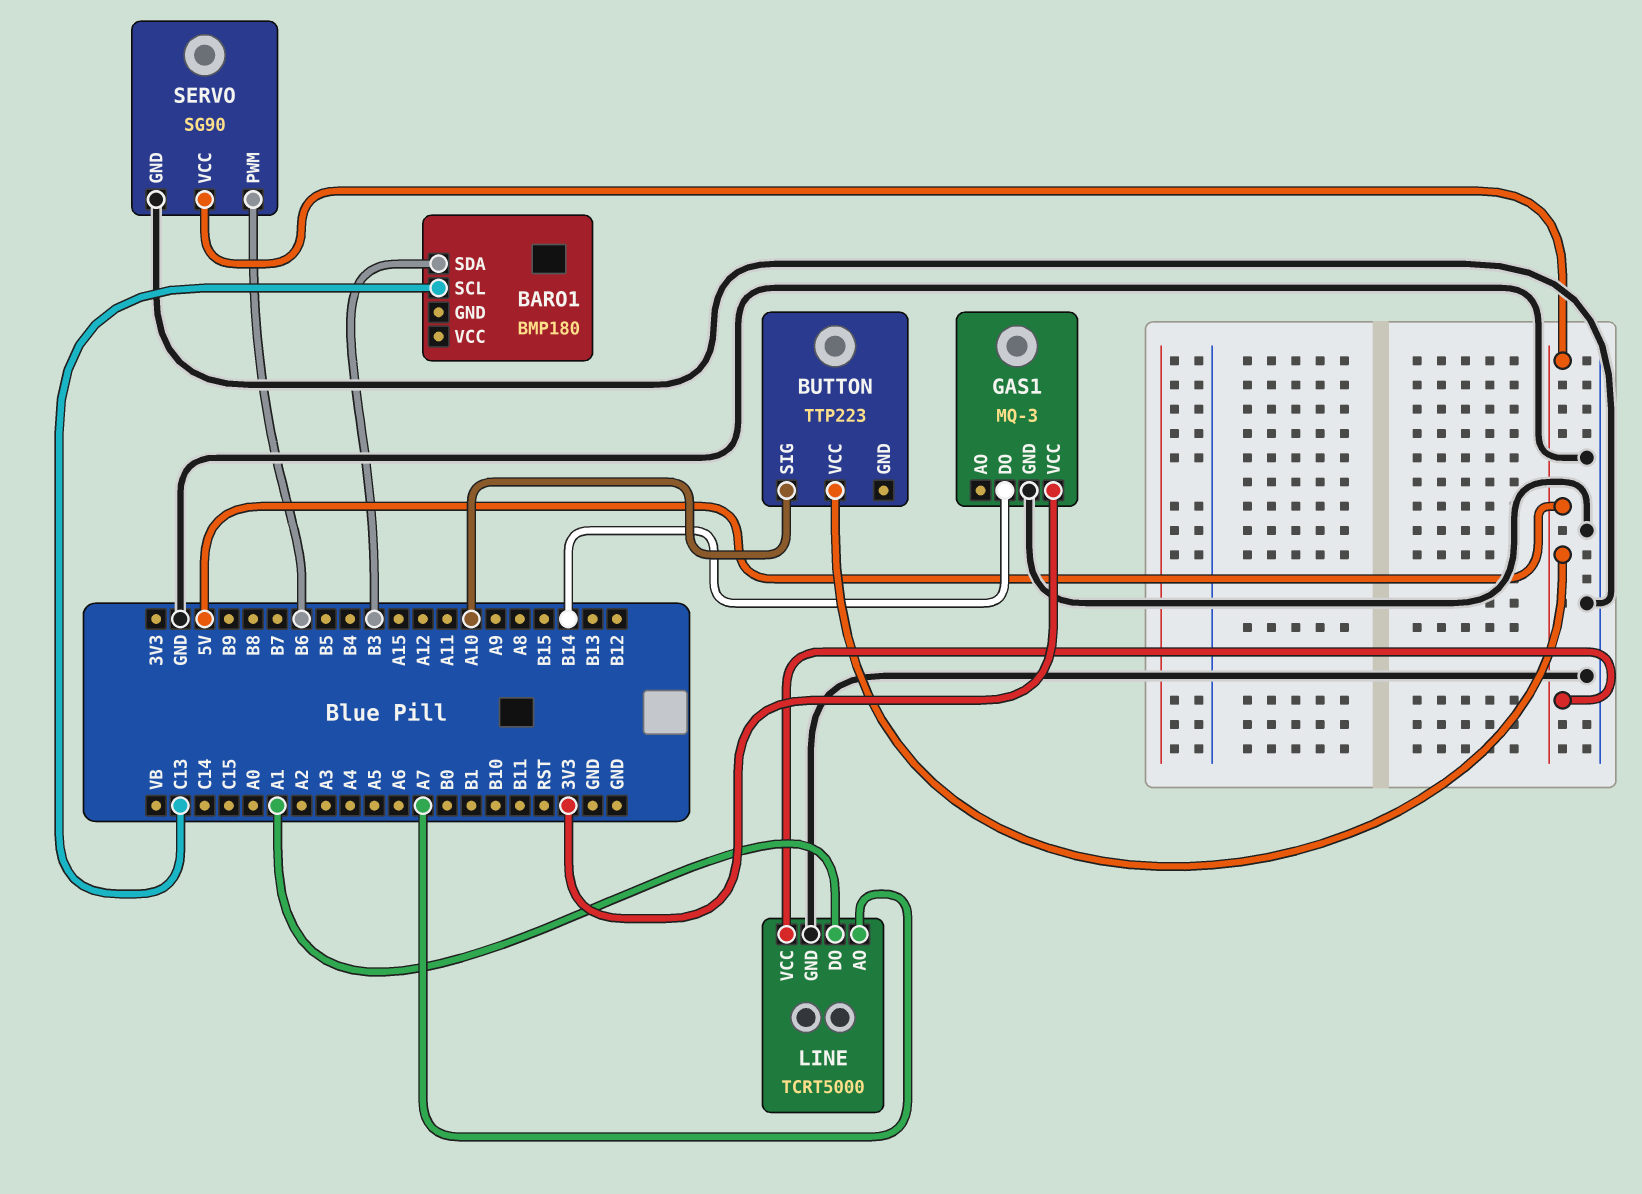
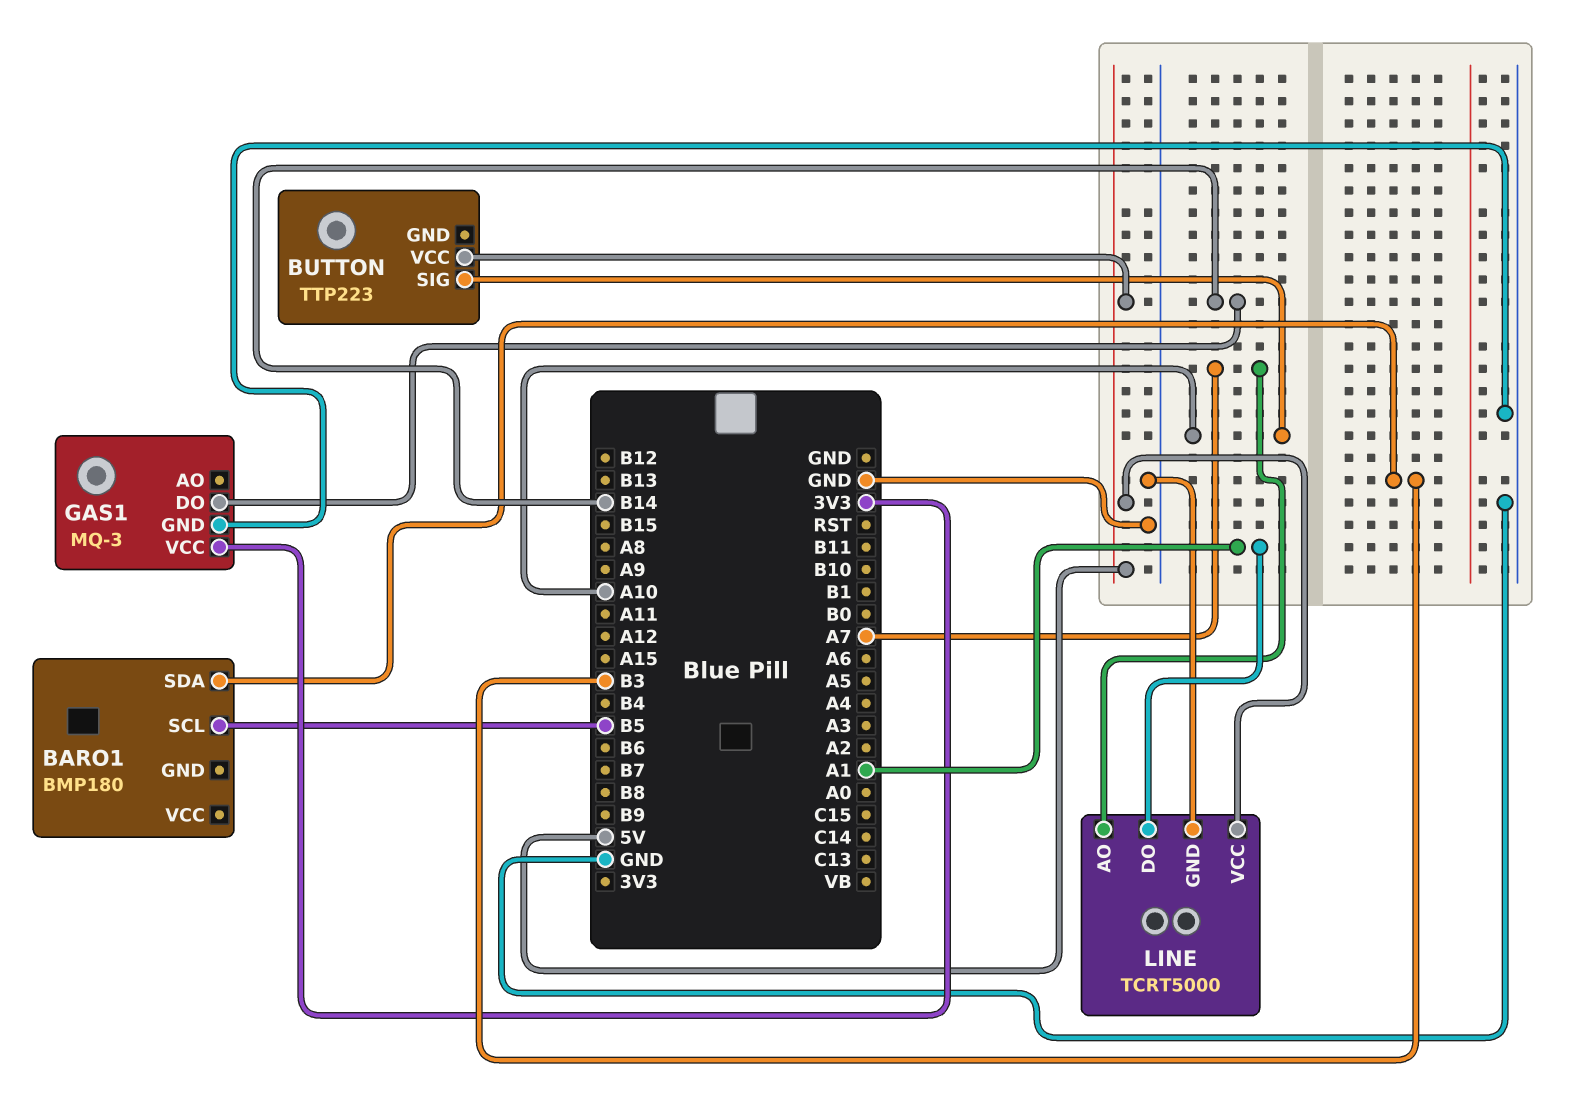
BARO1 pin SCL: C13 -> B5
SERVO: SG90 -> none
SERVO pin GND: GND -> none
SERVO pin PWM: B6 -> none
SERVO pin VCC: 5V -> none

